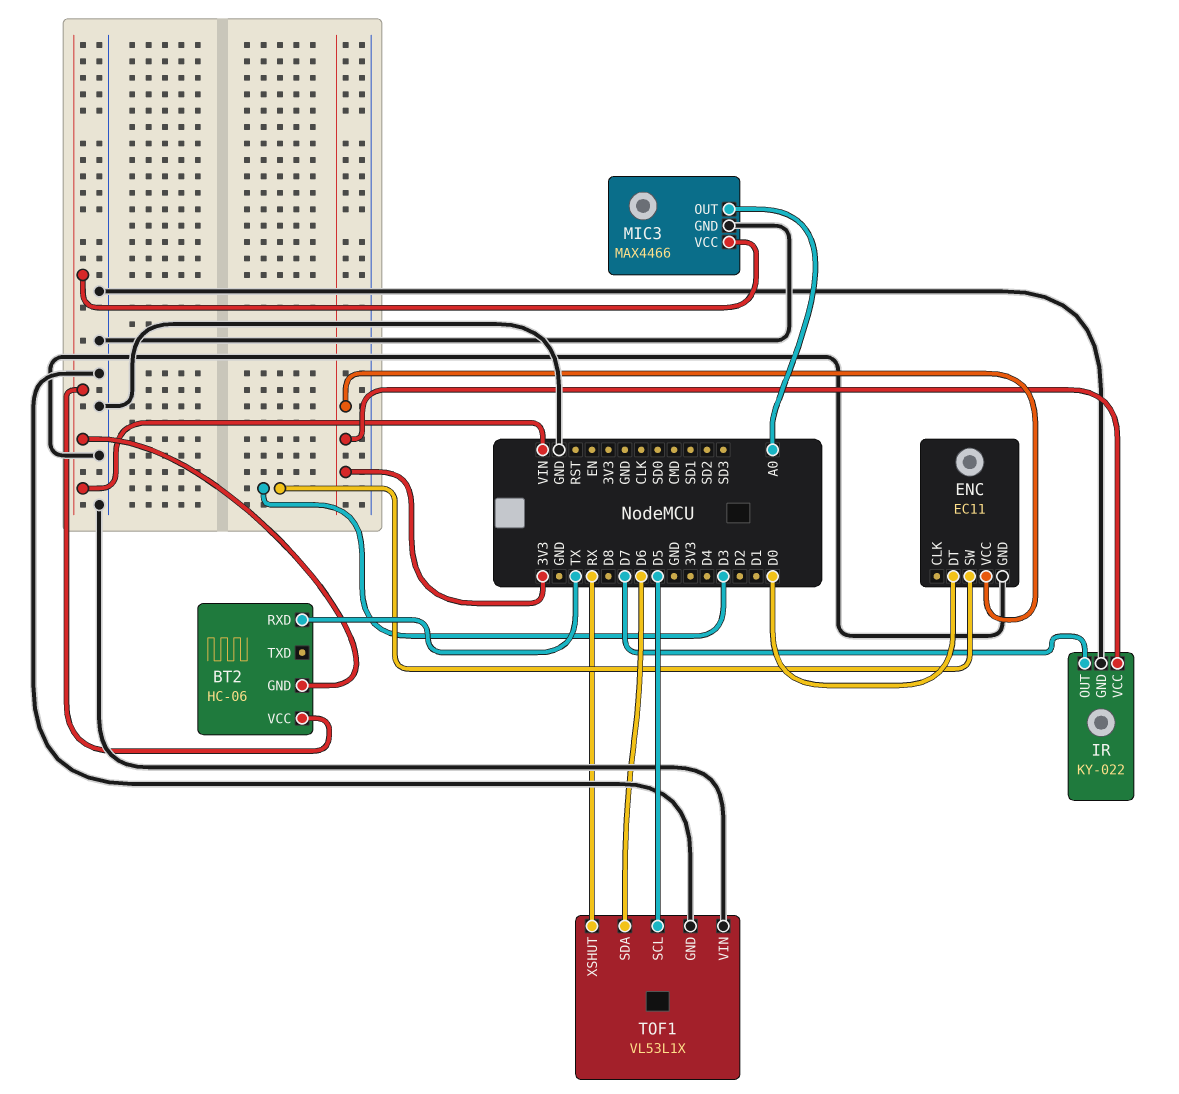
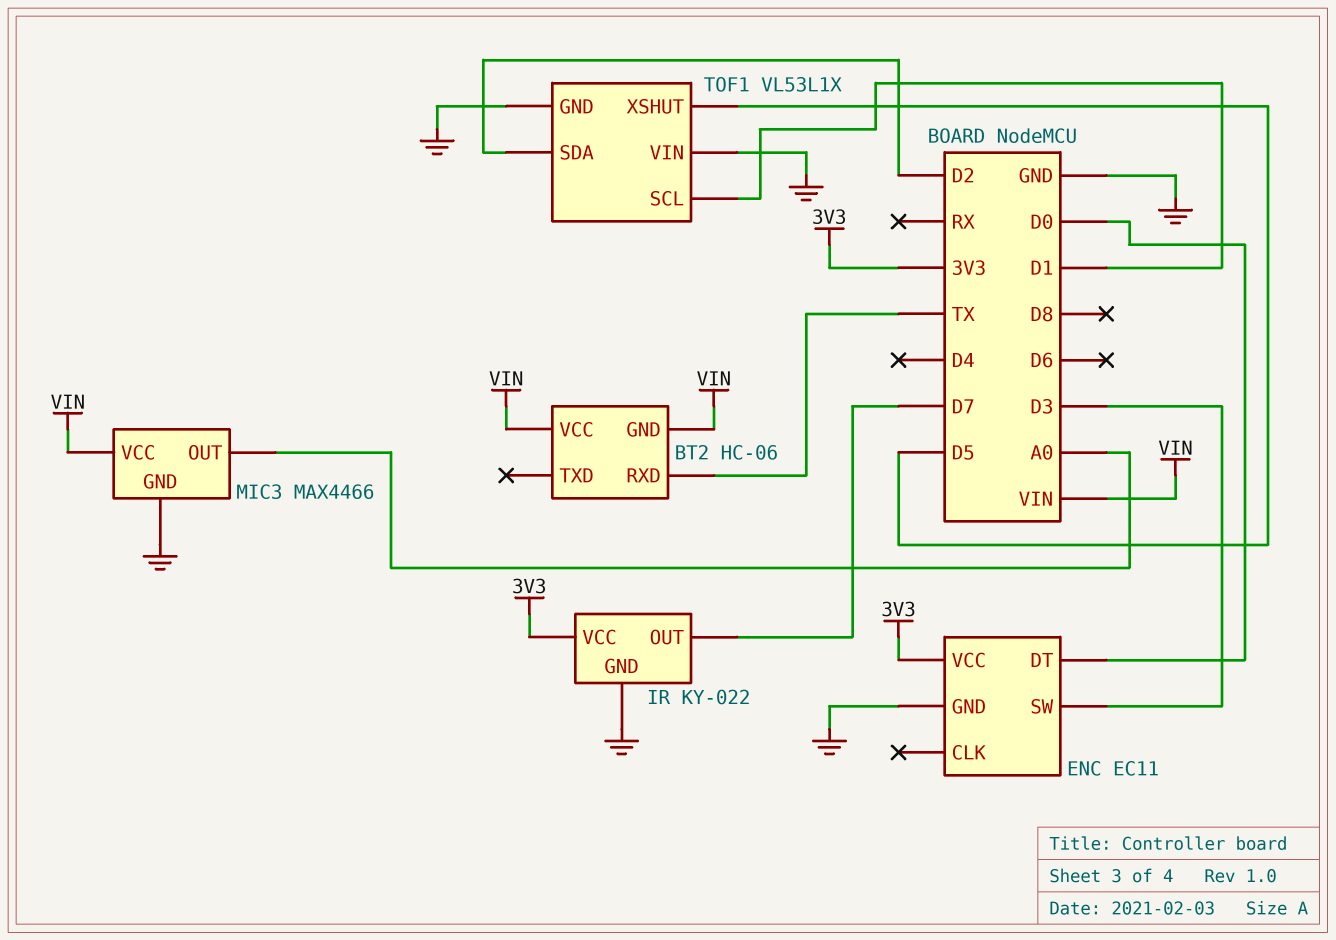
TOF1 pin SCL: D5 -> D1
TOF1 pin SDA: D6 -> D2
TOF1 pin XSHUT: RX -> D5

